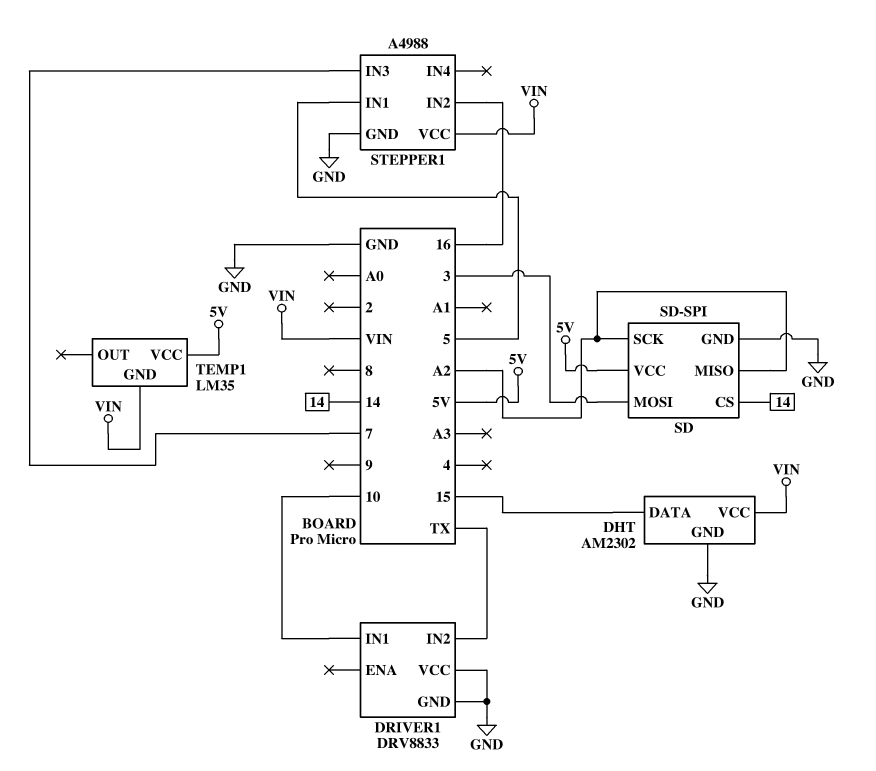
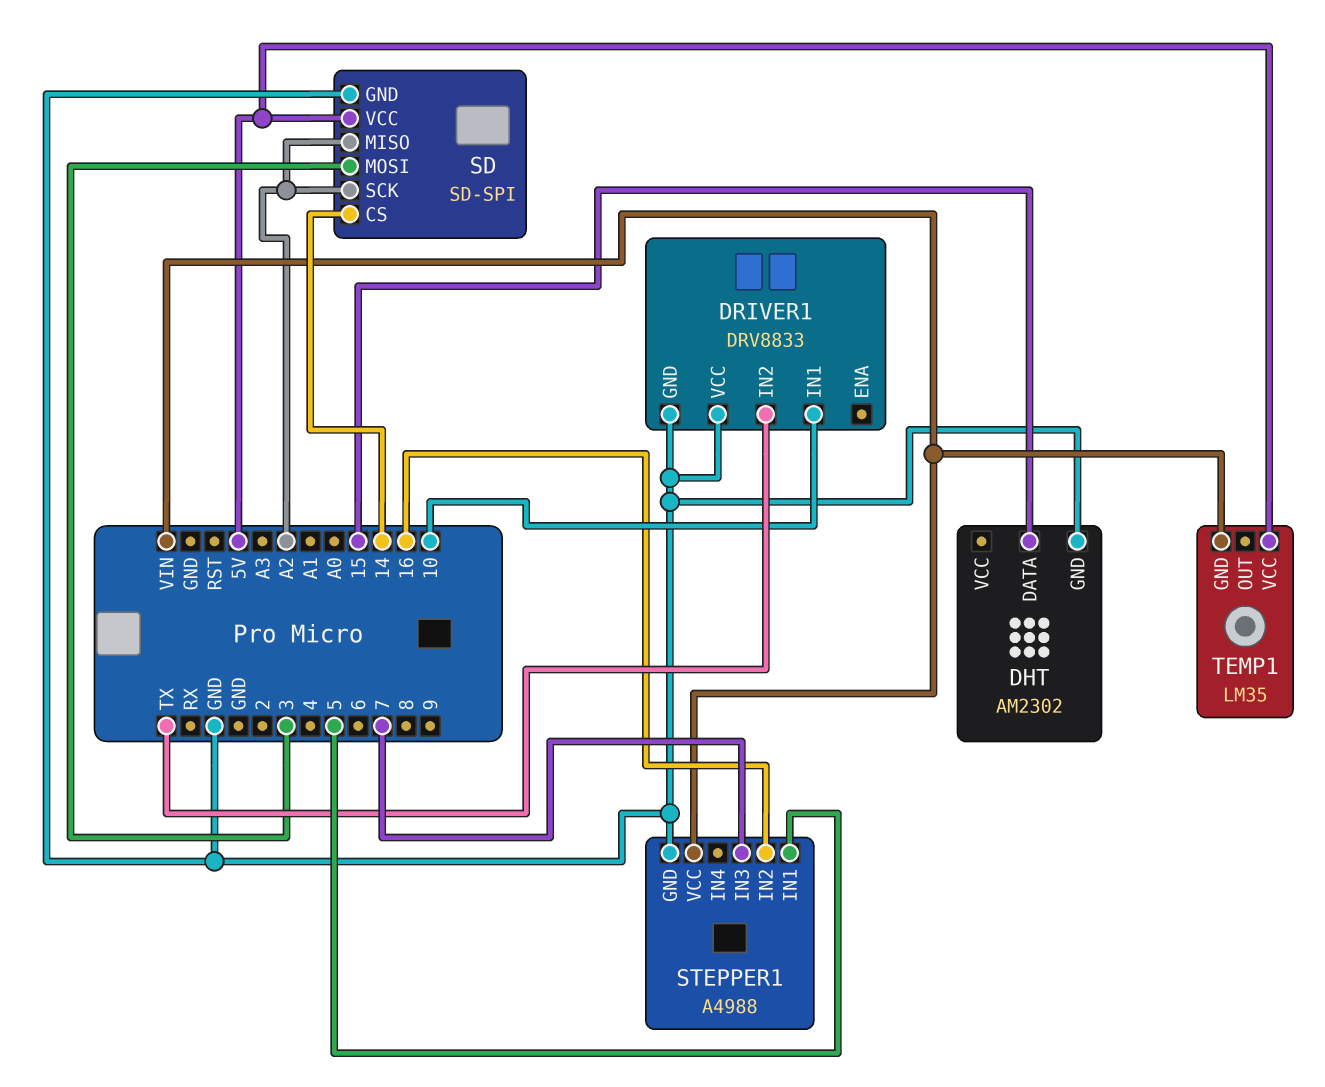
DHT pin VCC: VIN -> none

